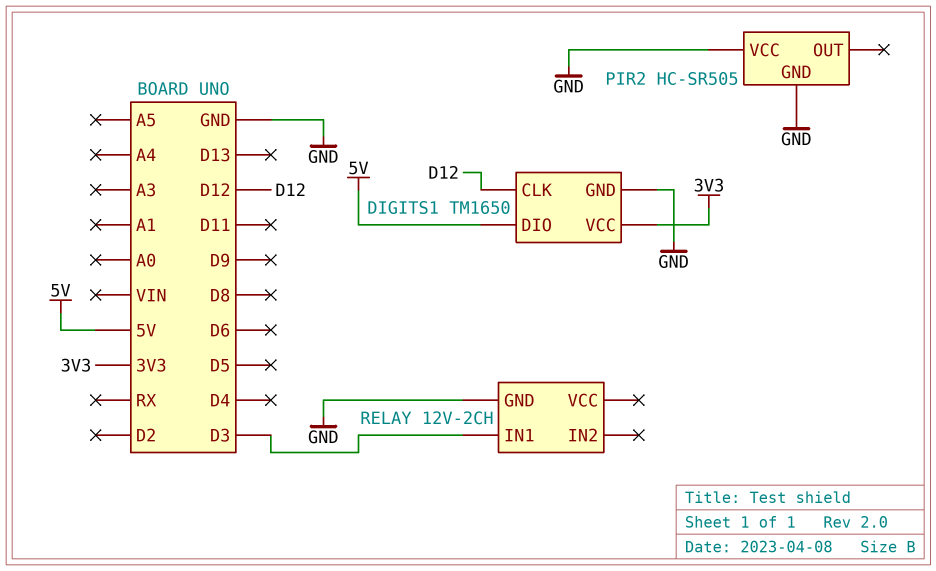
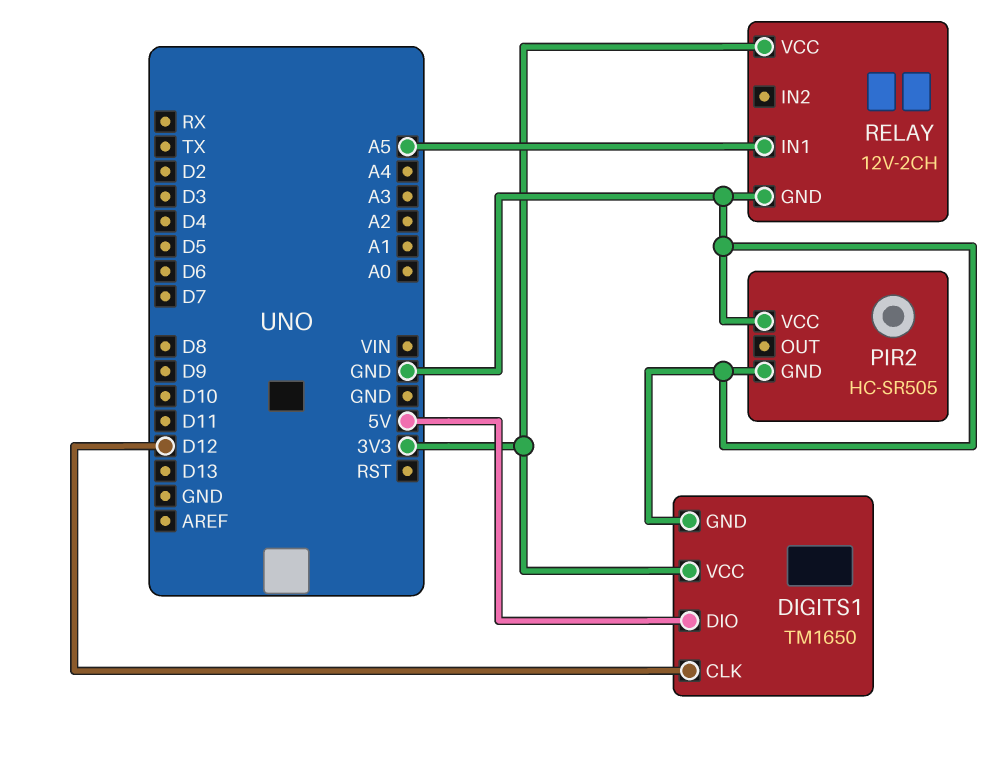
RELAY pin IN1: D3 -> A5
RELAY pin VCC: none -> 3V3

